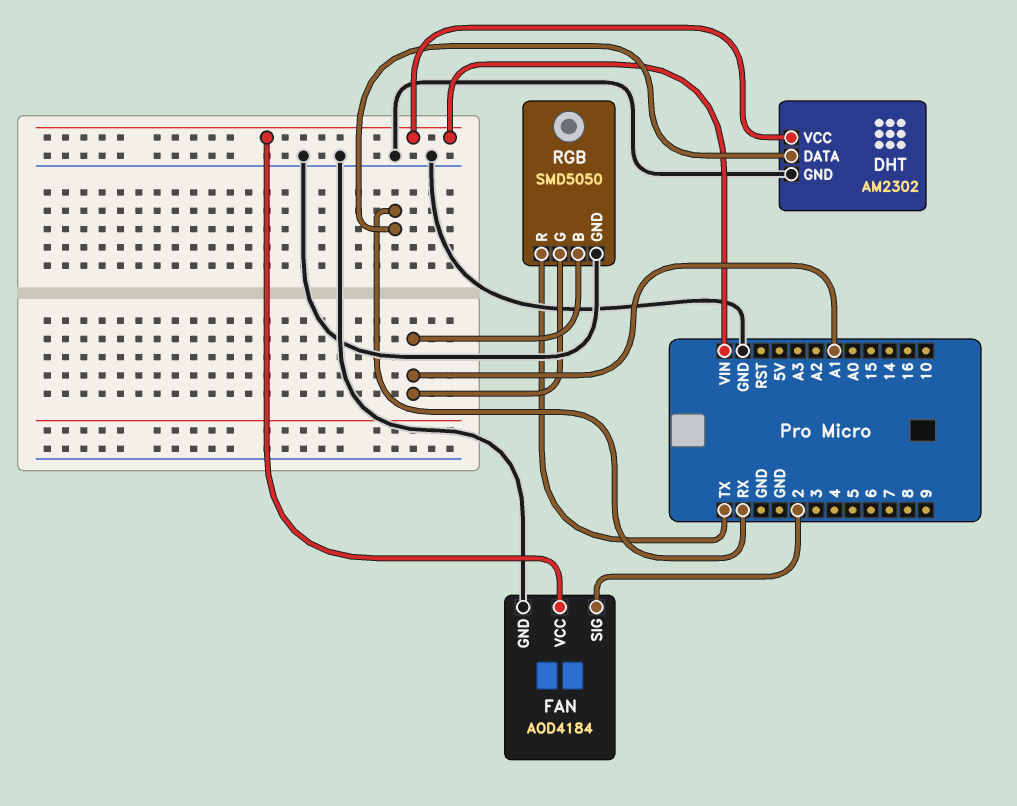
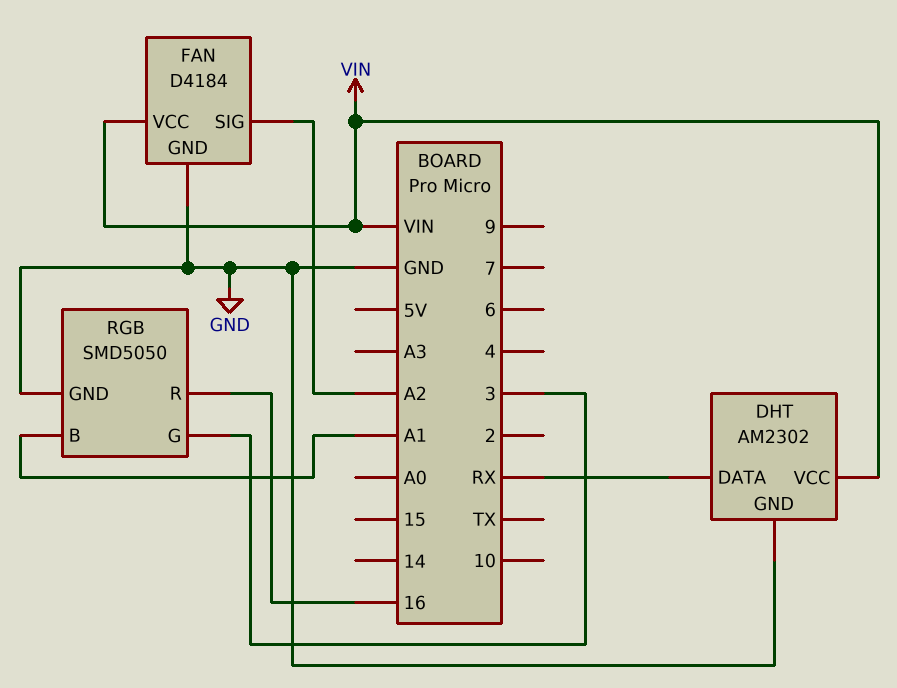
FAN: AOD4184 -> D4184
FAN pin SIG: 2 -> A2
RGB pin G: A1 -> 3
RGB pin R: TX -> 16

